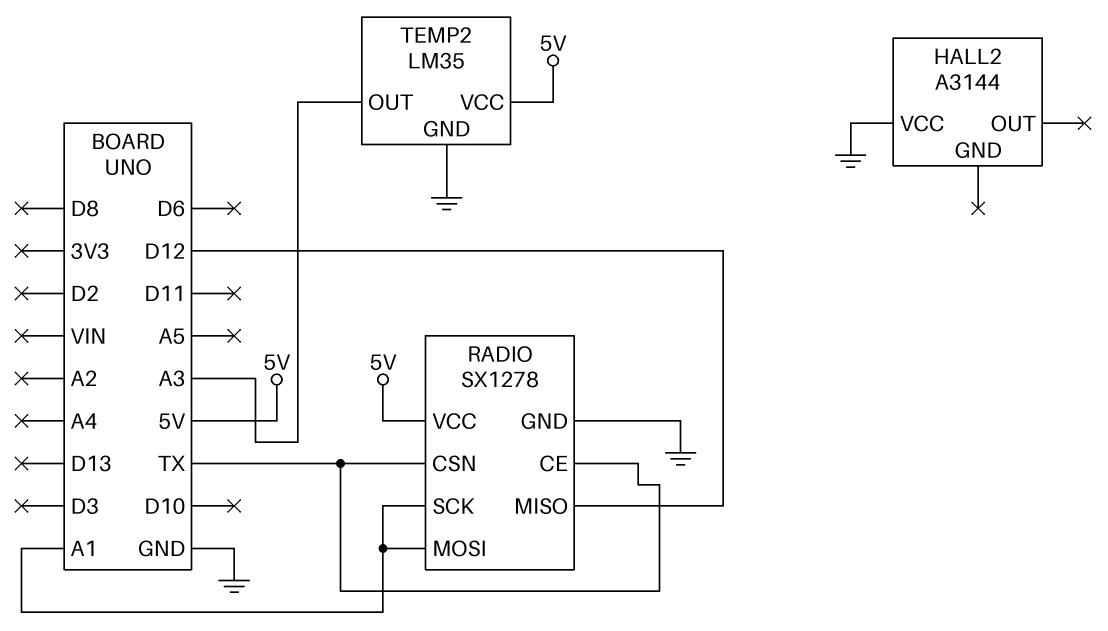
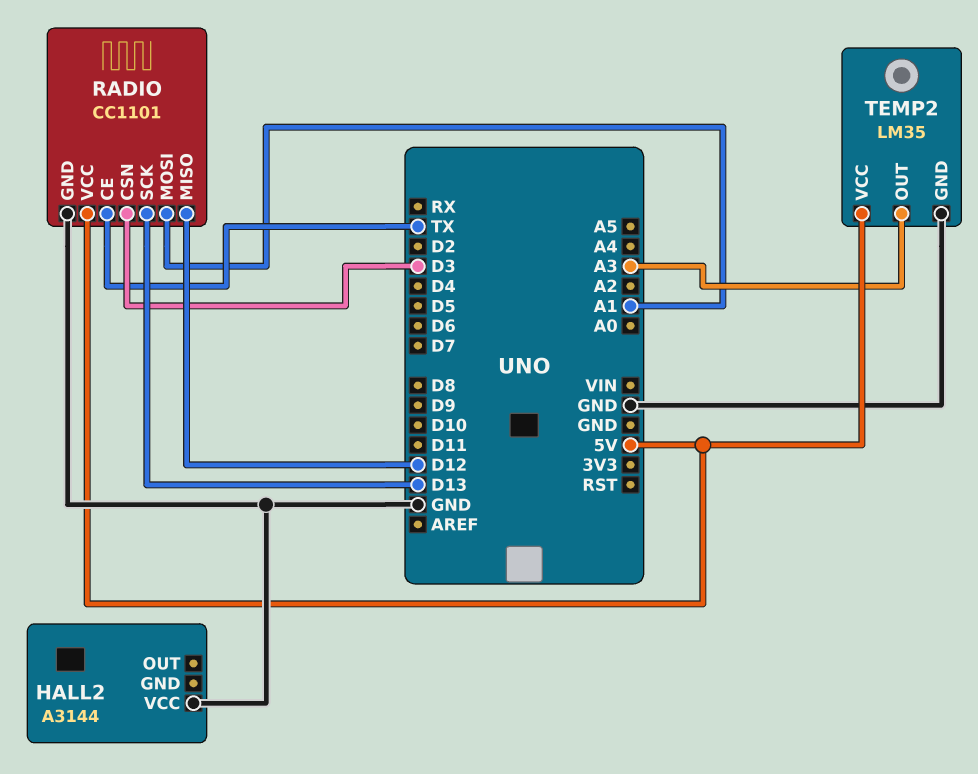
RADIO: SX1278 -> CC1101
RADIO pin CSN: TX -> D3
RADIO pin SCK: A1 -> D13

